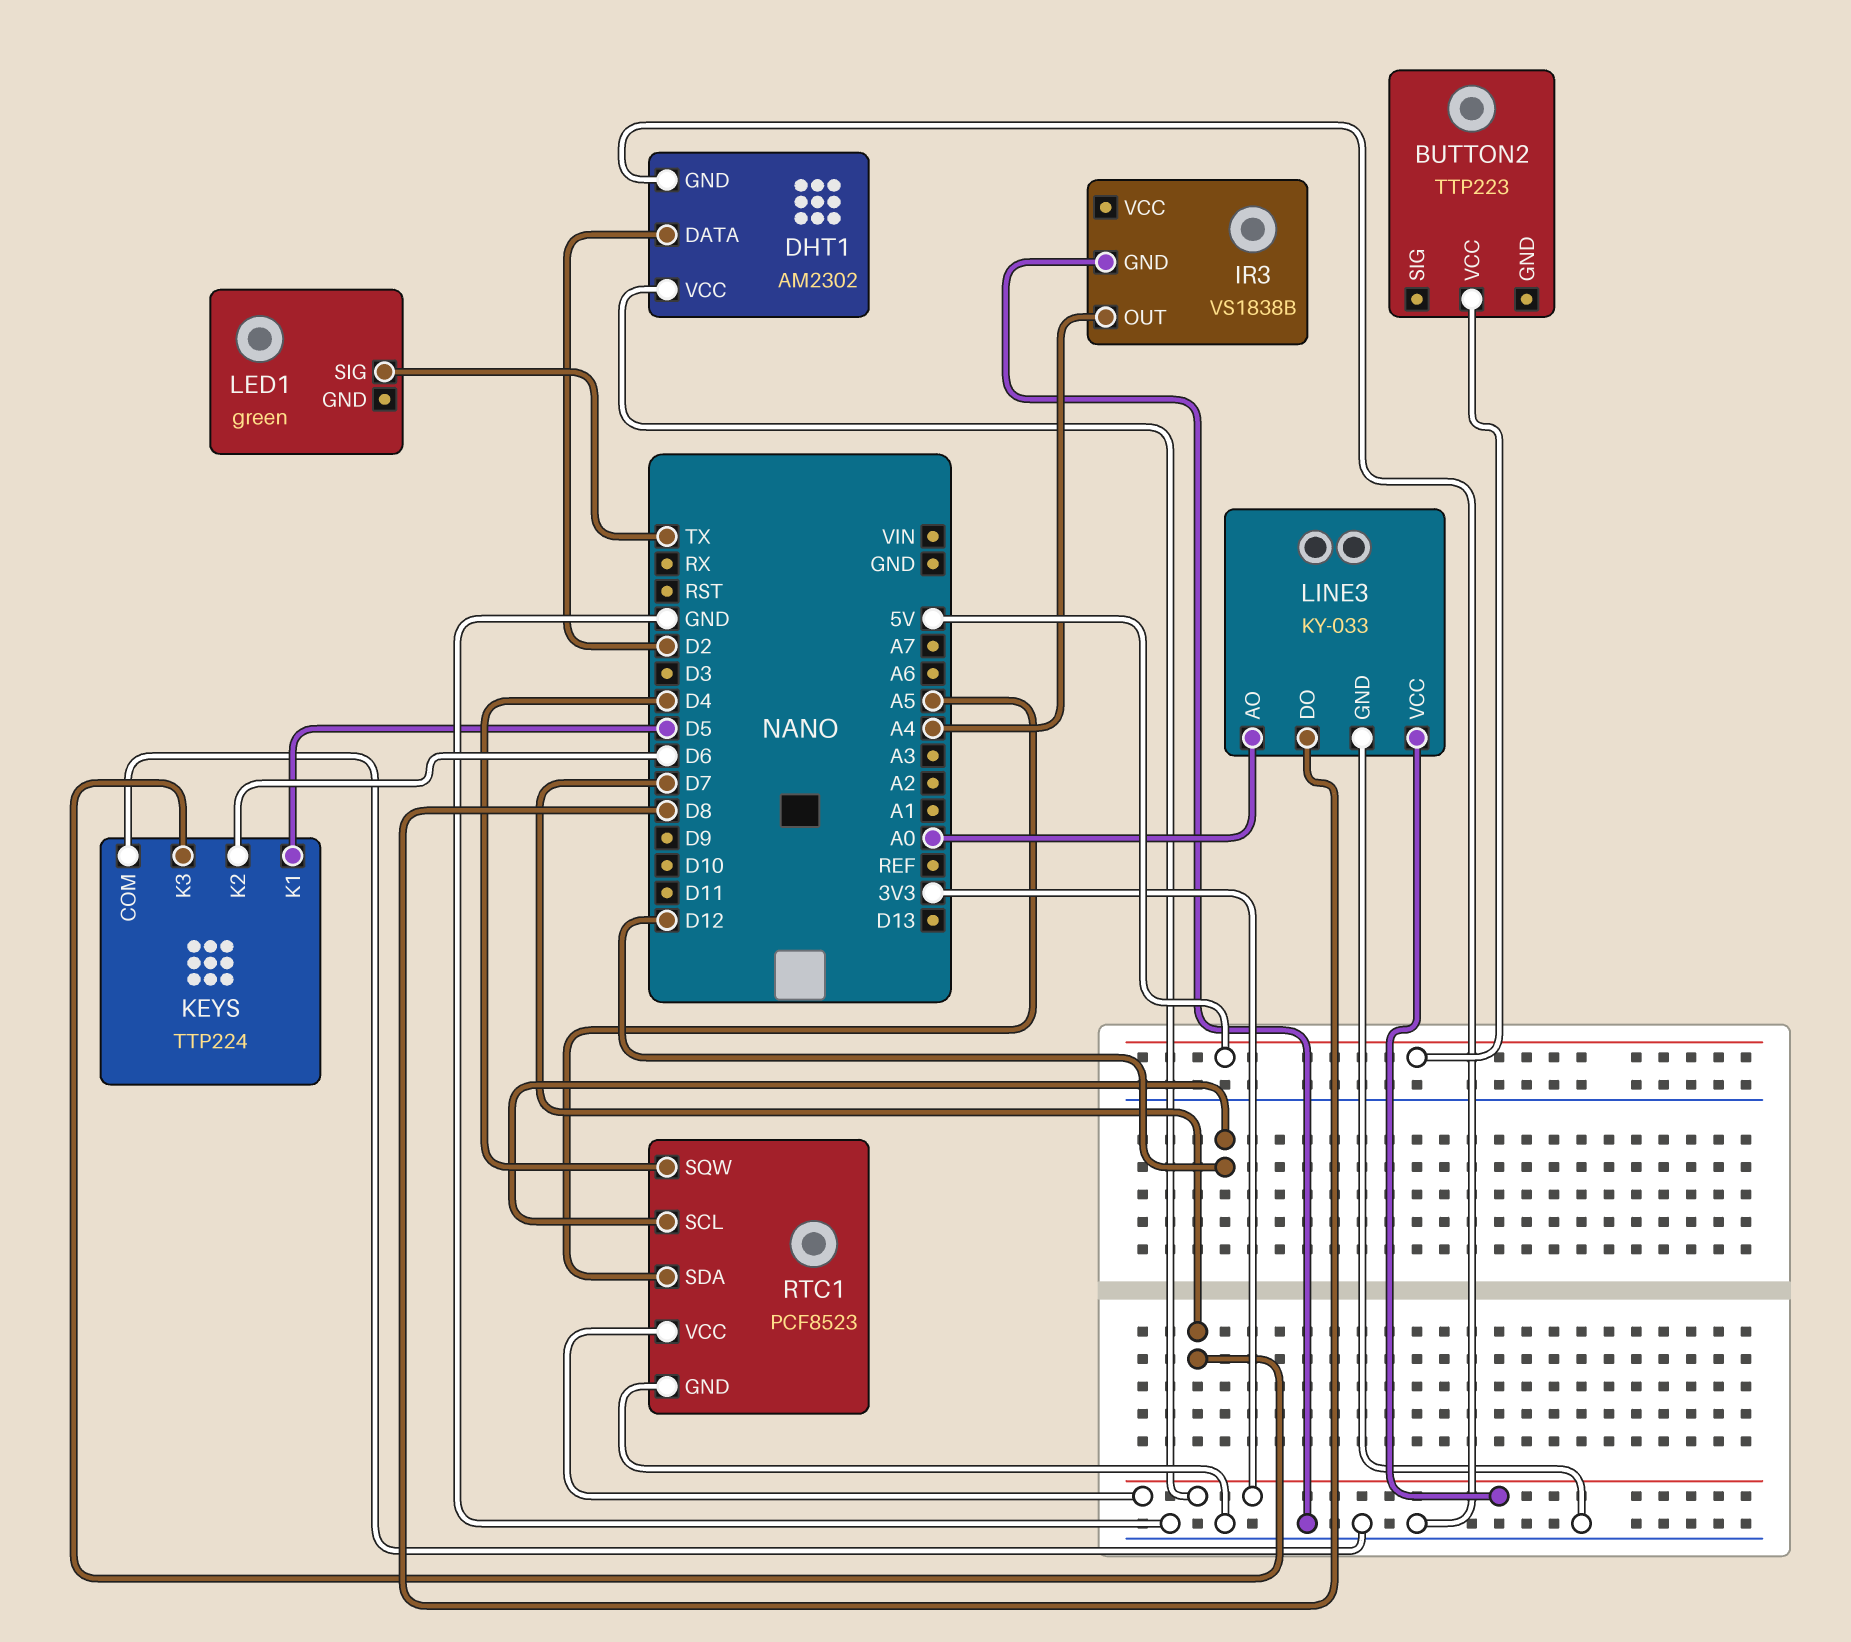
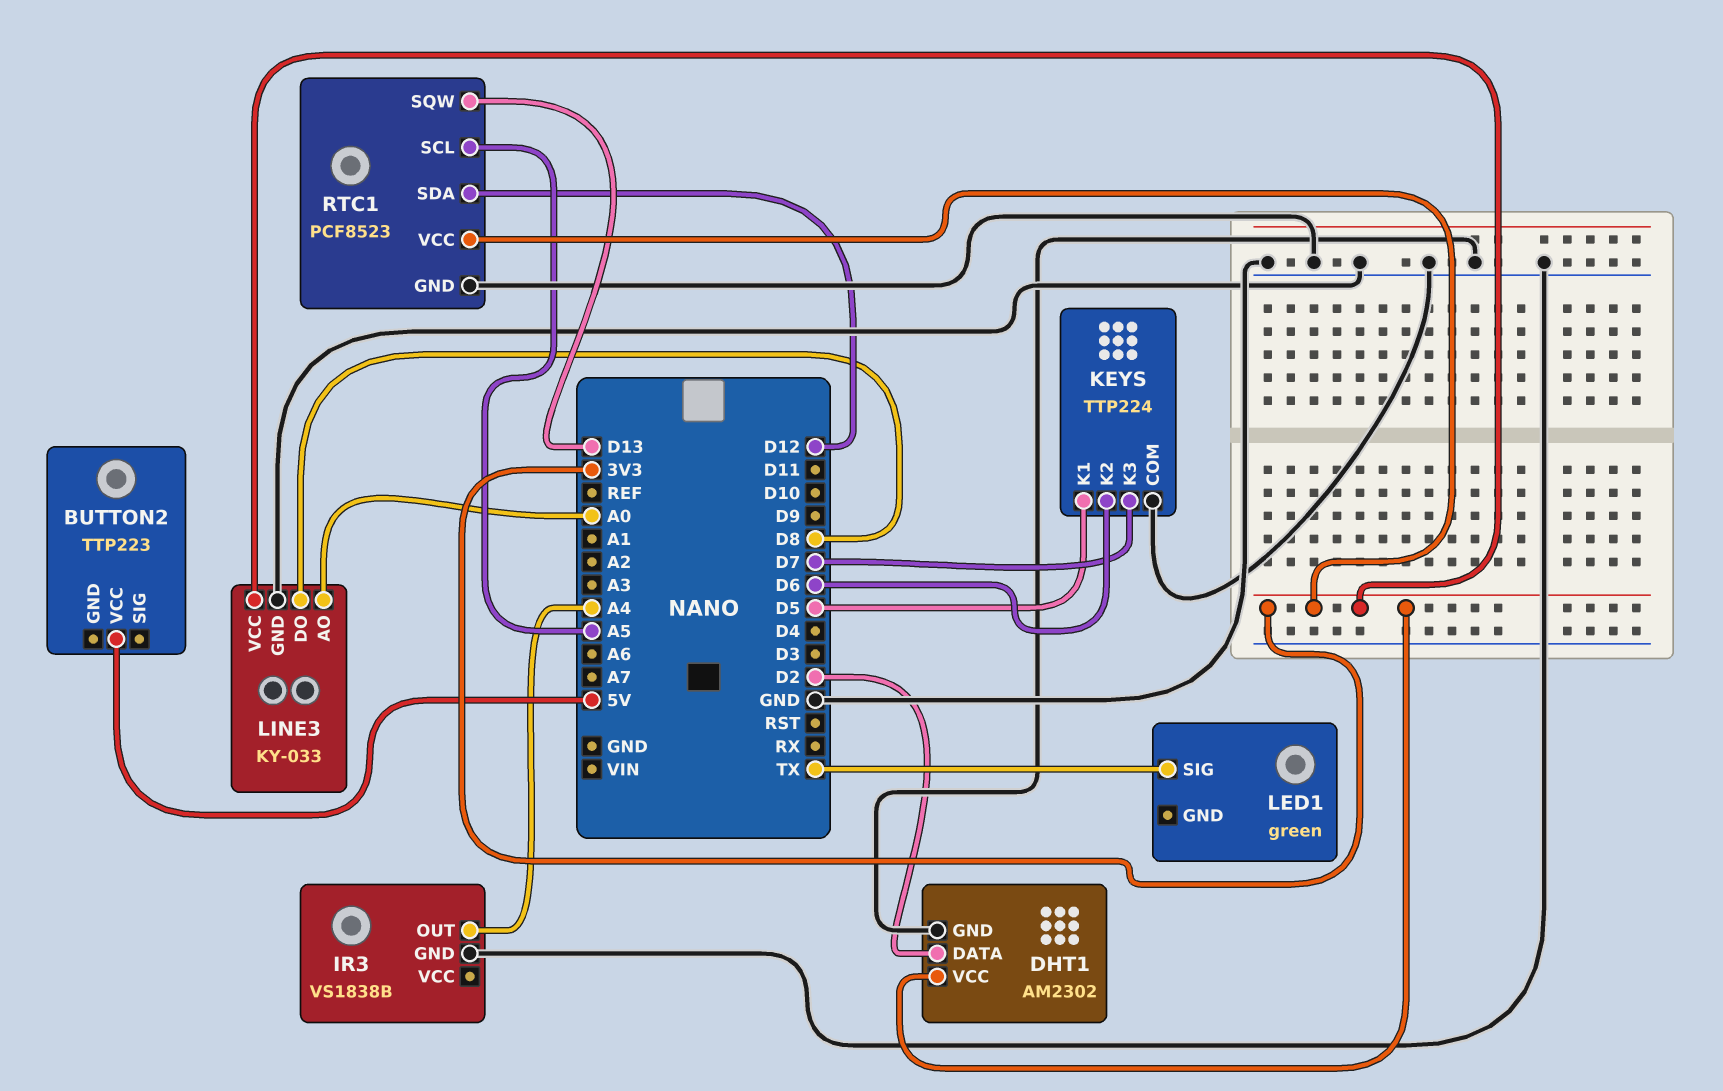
RTC1 pin SCL: D12 -> A5
RTC1 pin SDA: A5 -> D12
RTC1 pin SQW: D4 -> D13

